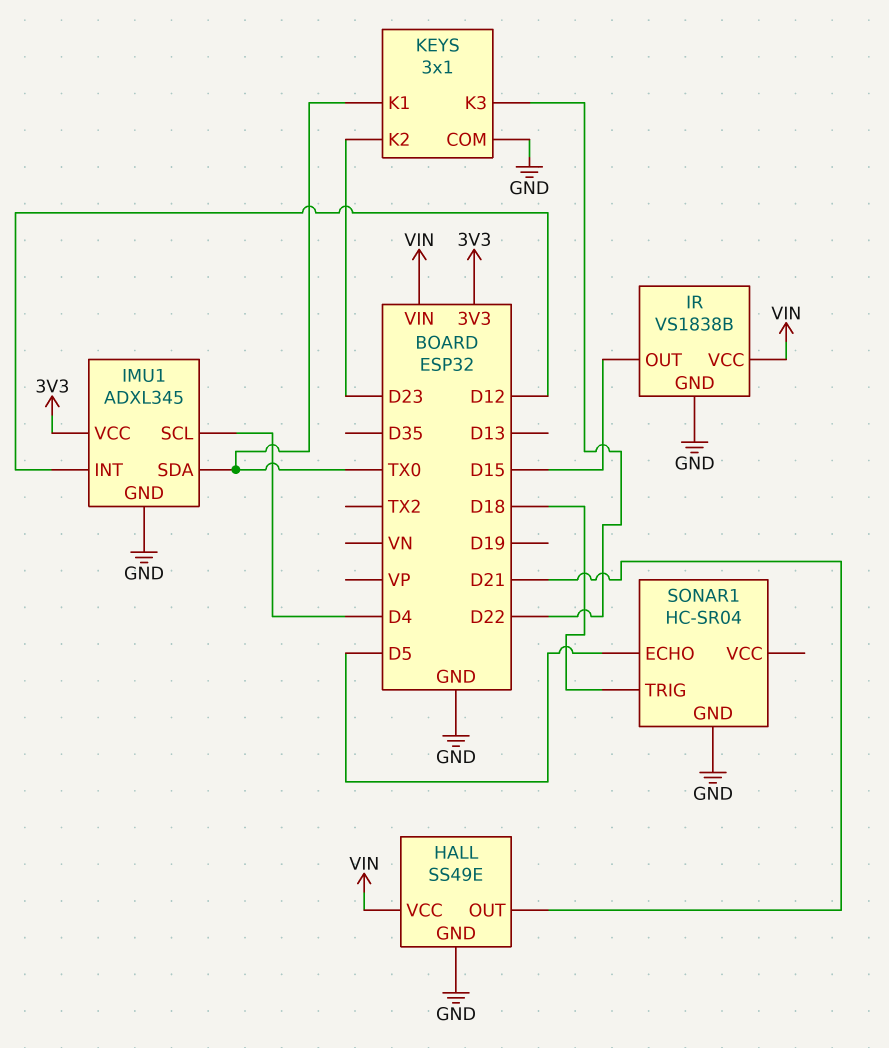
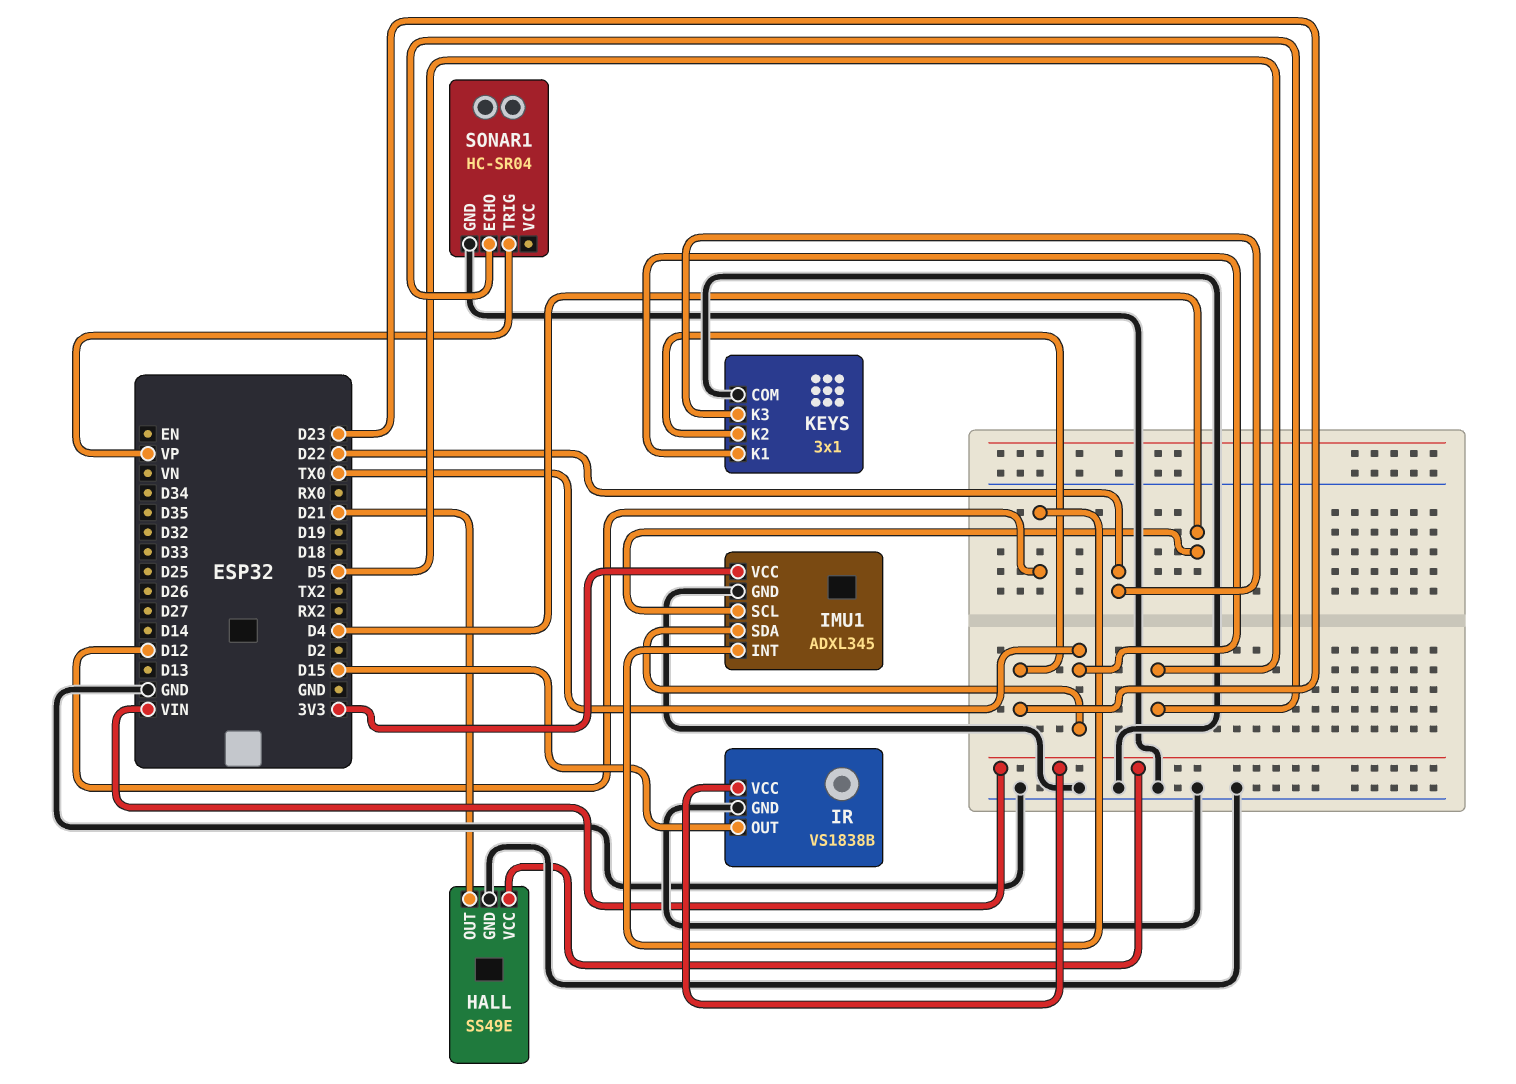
SONAR1 pin TRIG: D18 -> VP

